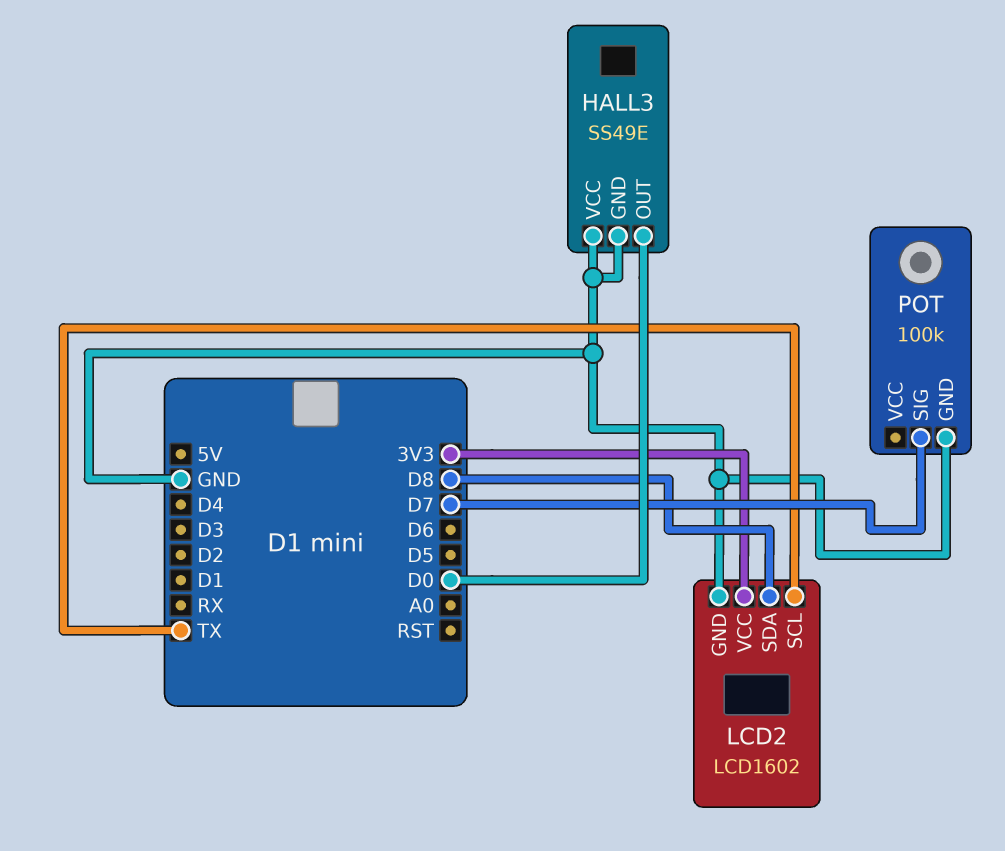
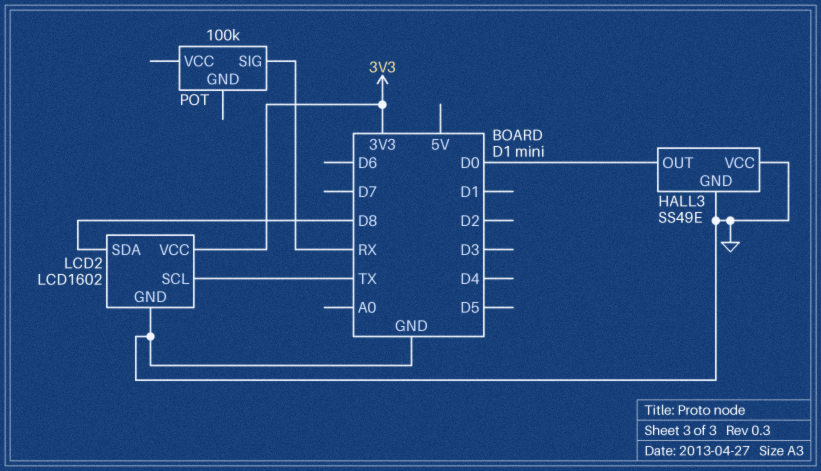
POT pin GND: GND -> none
POT pin SIG: D7 -> RX

